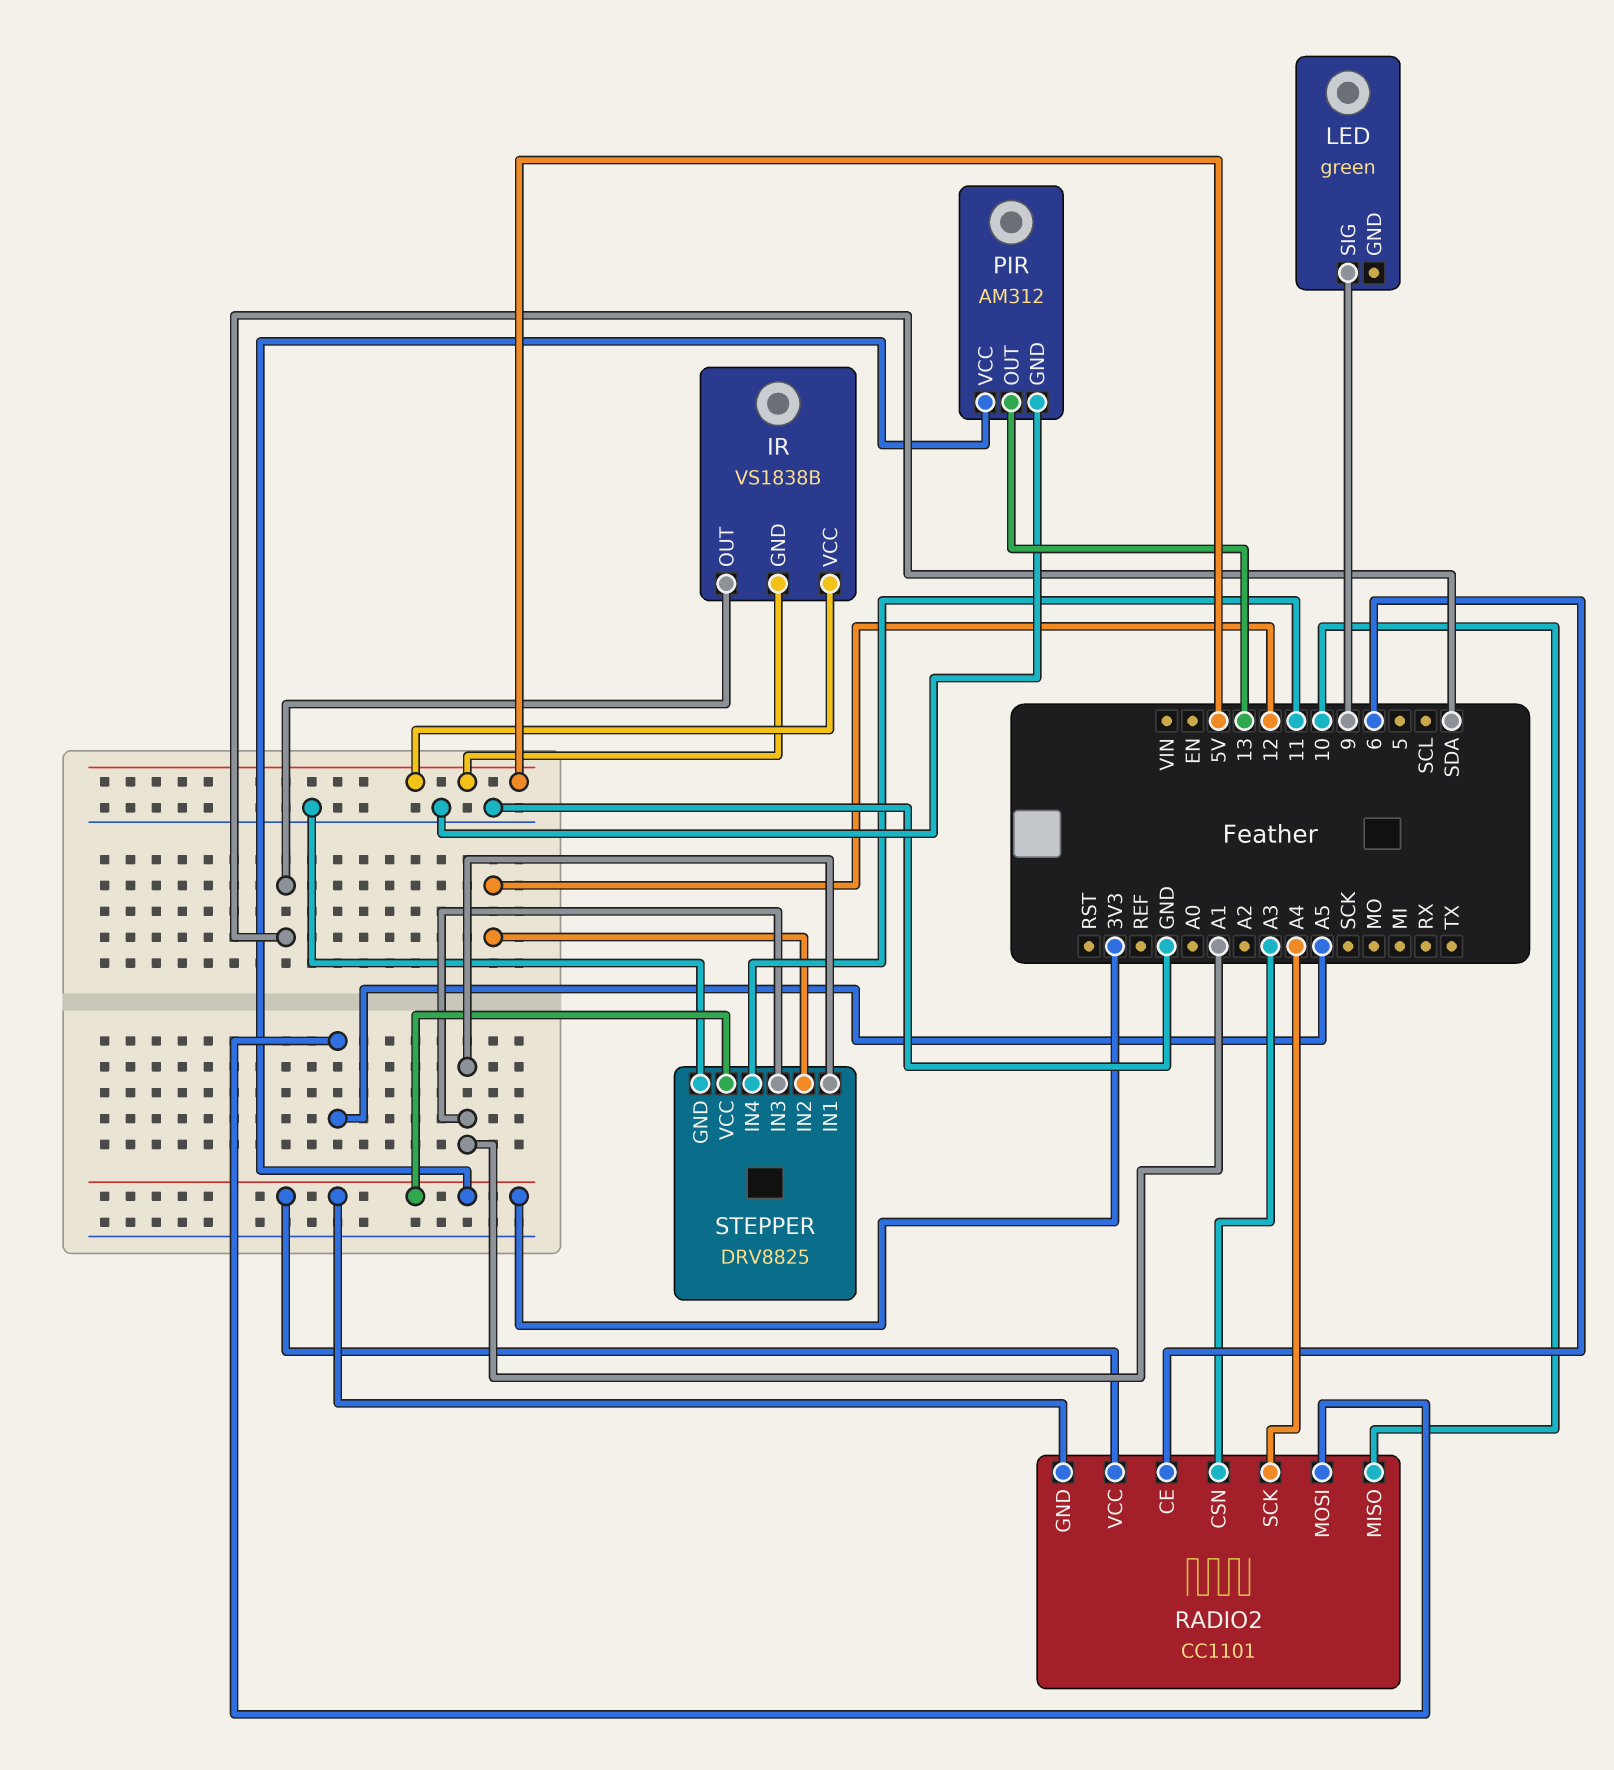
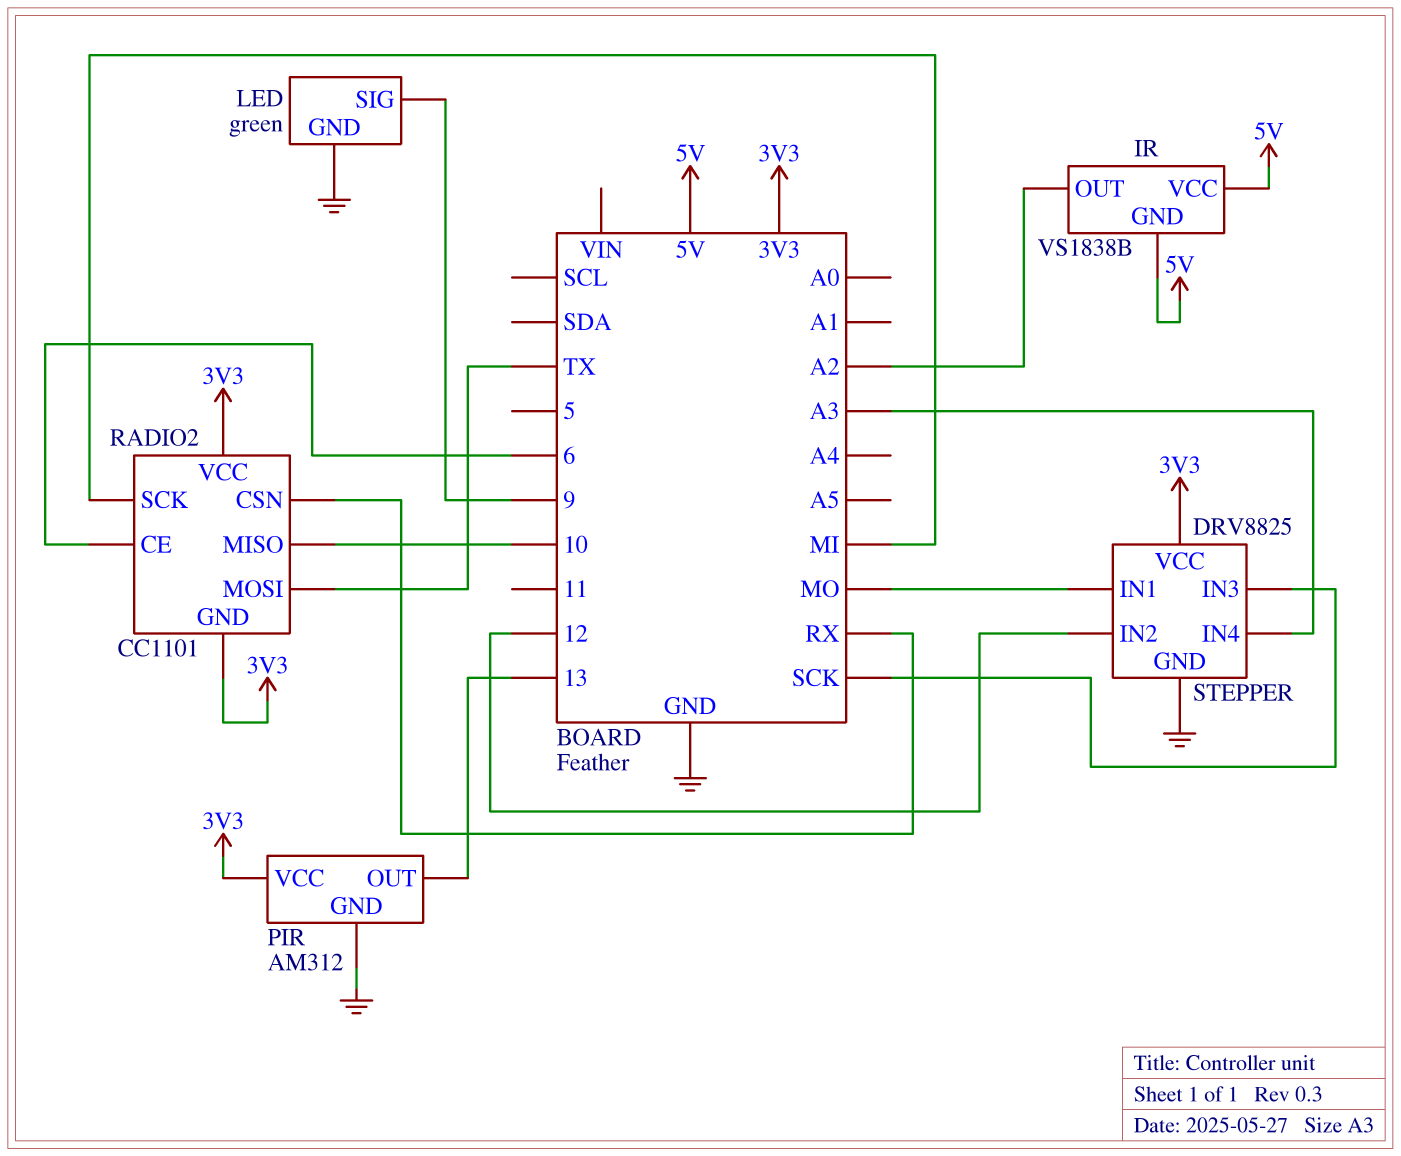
IR pin OUT: SDA -> A2
LED pin GND: none -> GND
RADIO2 pin CSN: A3 -> RX
RADIO2 pin MOSI: A5 -> TX
RADIO2 pin SCK: A4 -> MI
STEPPER pin IN1: A1 -> MO
STEPPER pin IN3: A1 -> SCK
STEPPER pin IN4: 11 -> A3

